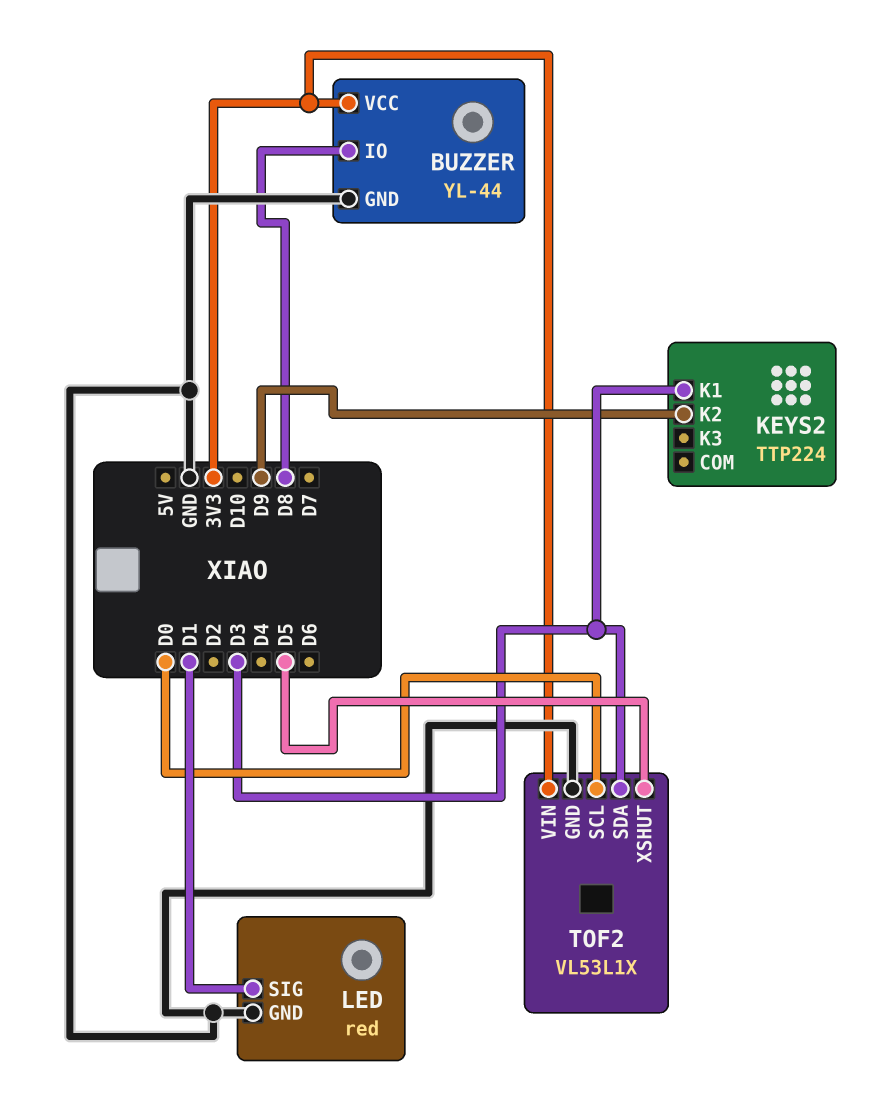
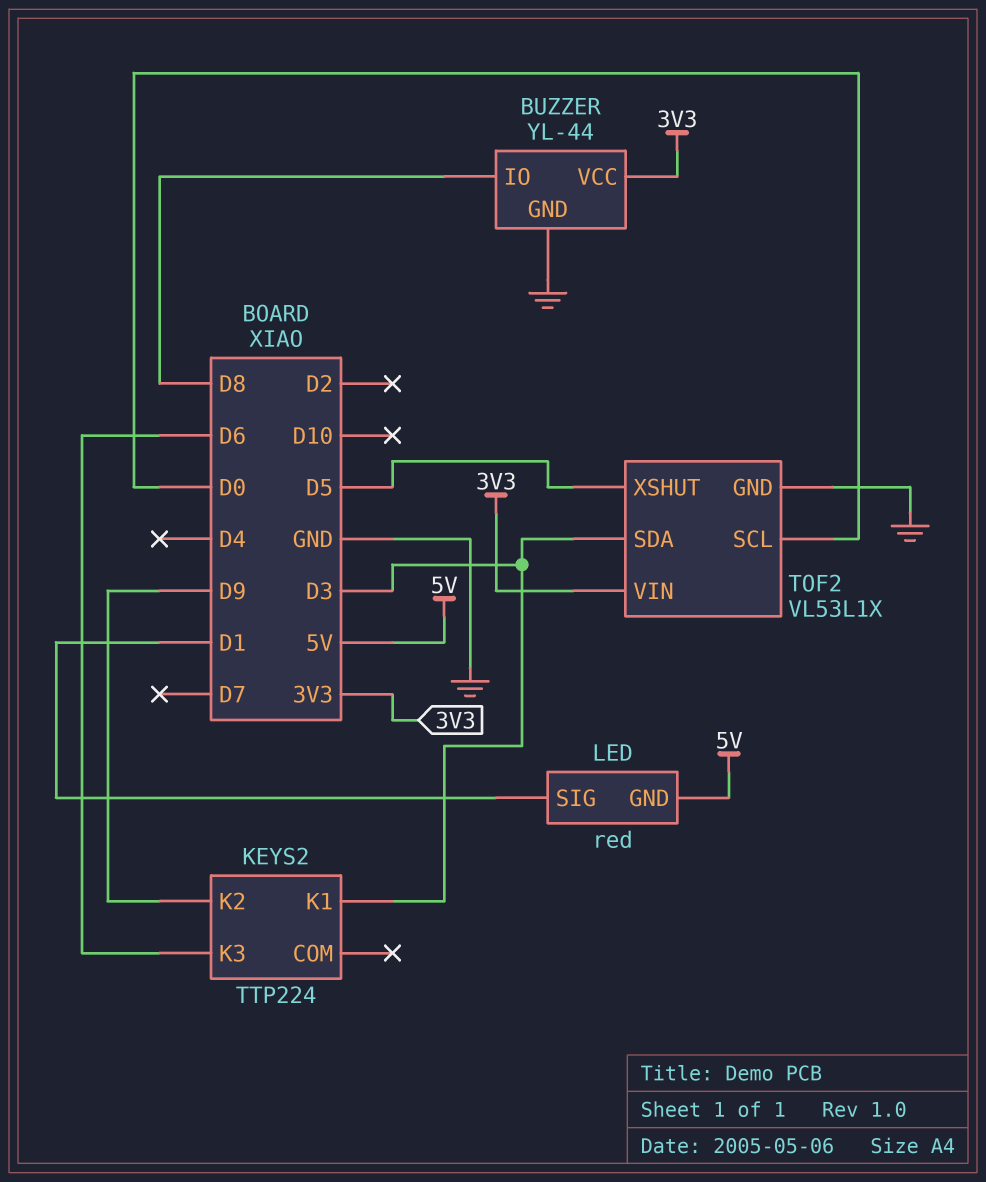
KEYS2 pin K3: none -> D6
LED pin GND: GND -> 5V

